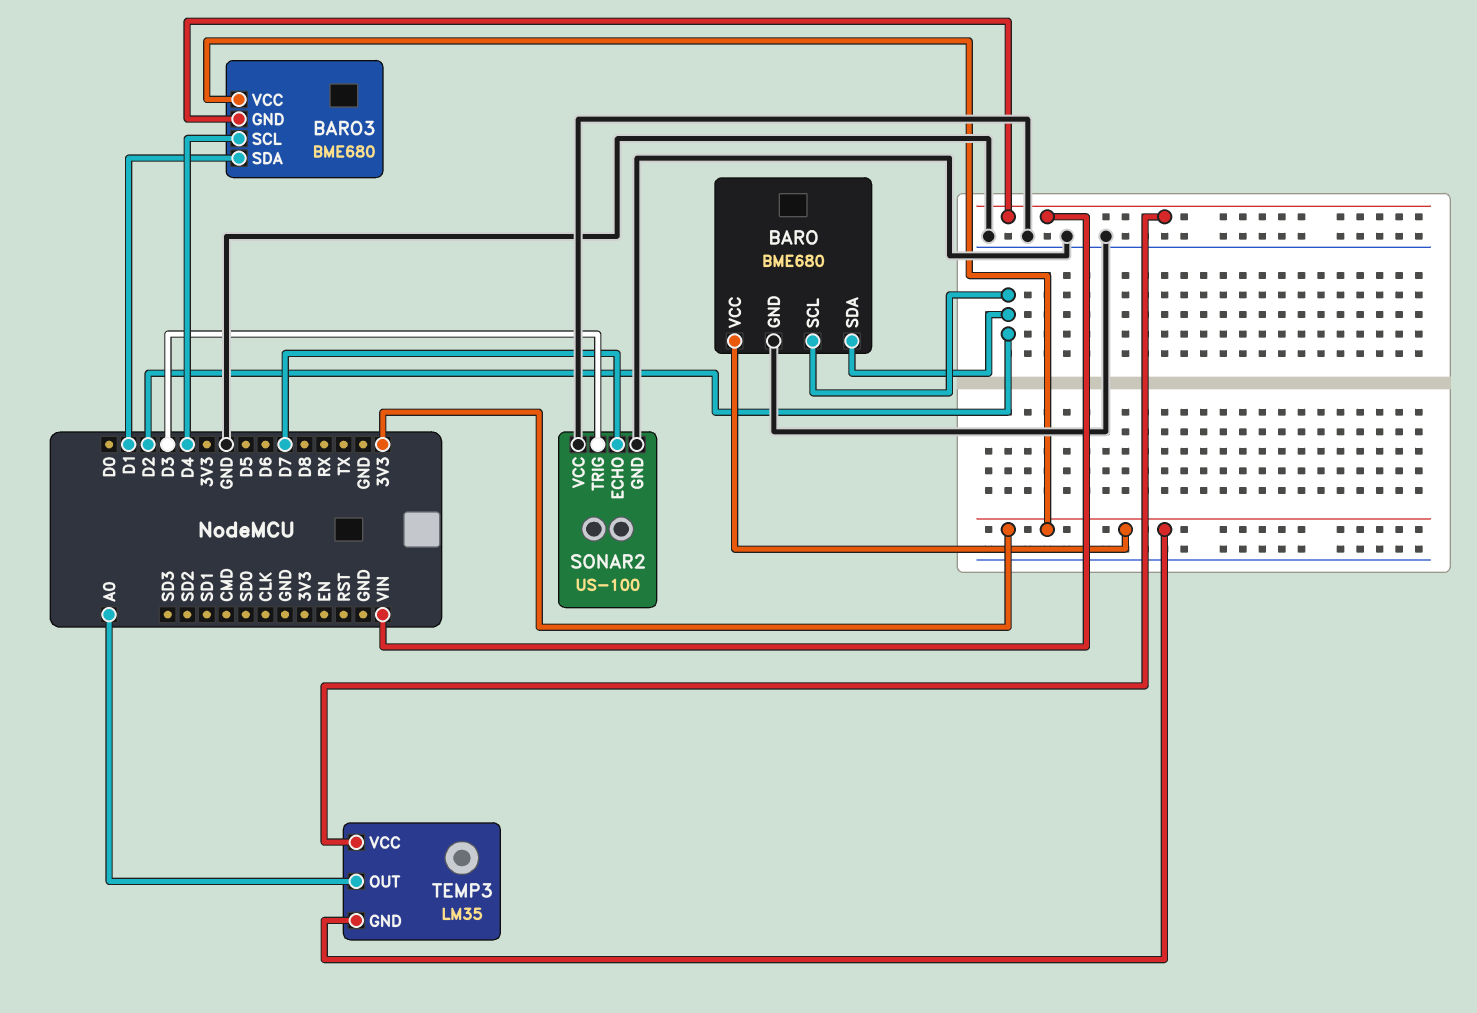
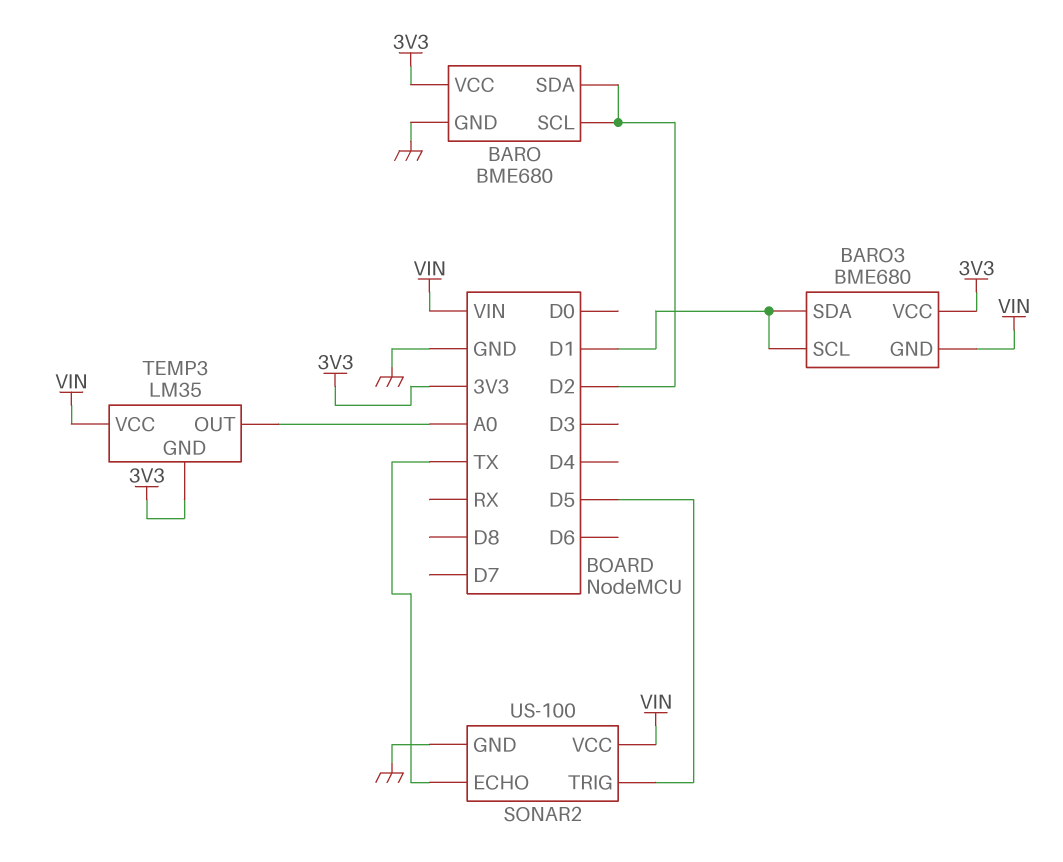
BARO3 pin SCL: D4 -> D1
SONAR2 pin ECHO: D7 -> TX
SONAR2 pin TRIG: D3 -> D5
SONAR2 pin VCC: GND -> VIN

